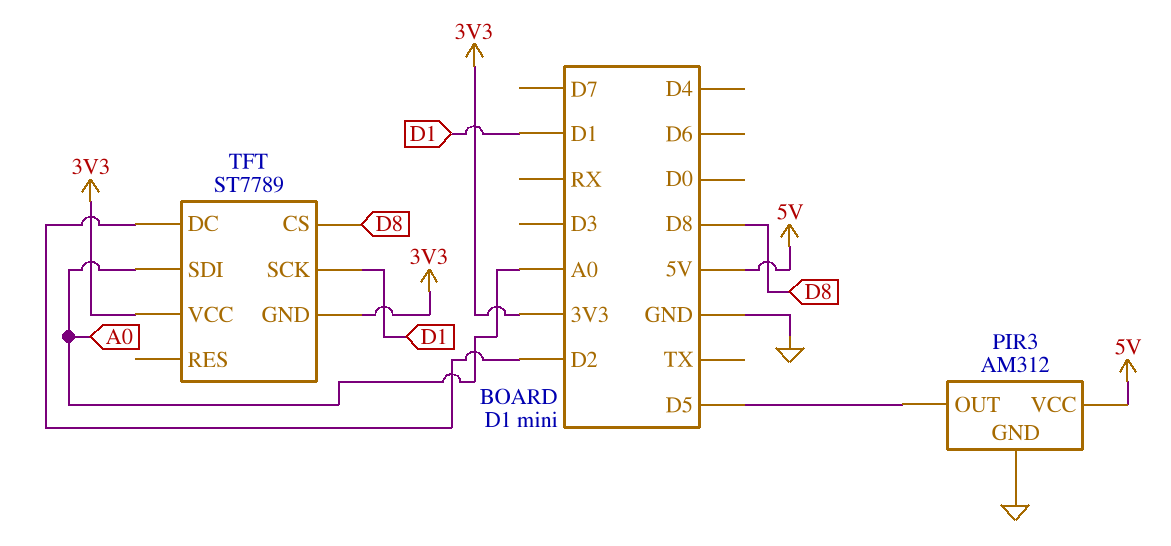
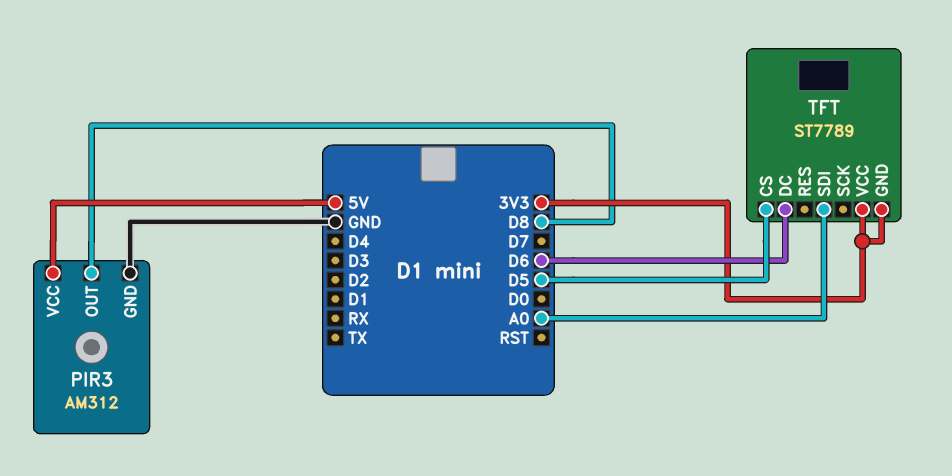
PIR3 pin OUT: D5 -> D8
TFT pin CS: D8 -> D5
TFT pin DC: D2 -> D6
TFT pin SCK: D1 -> none

